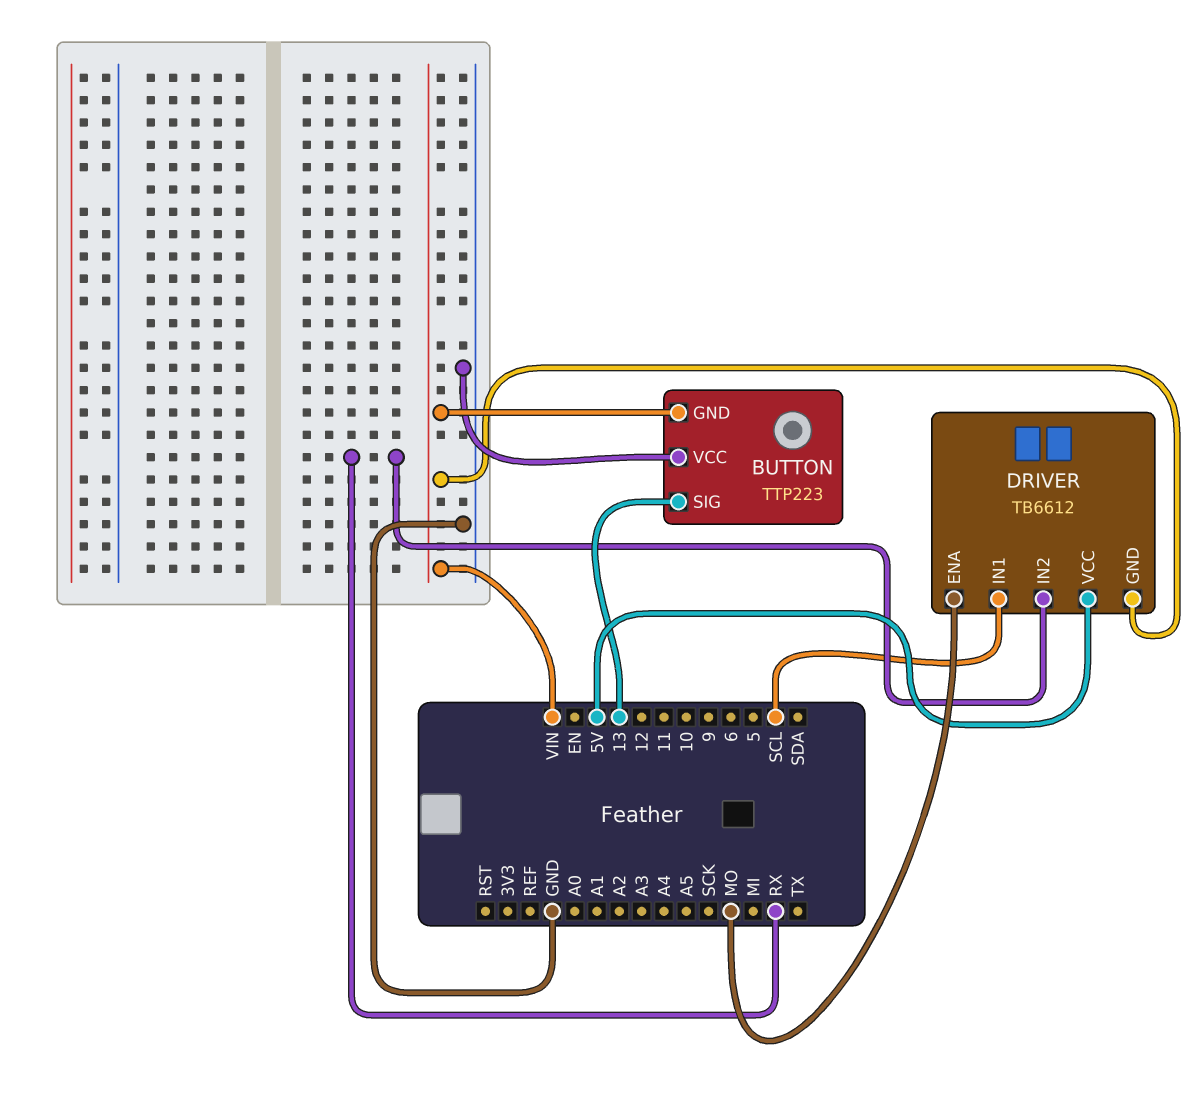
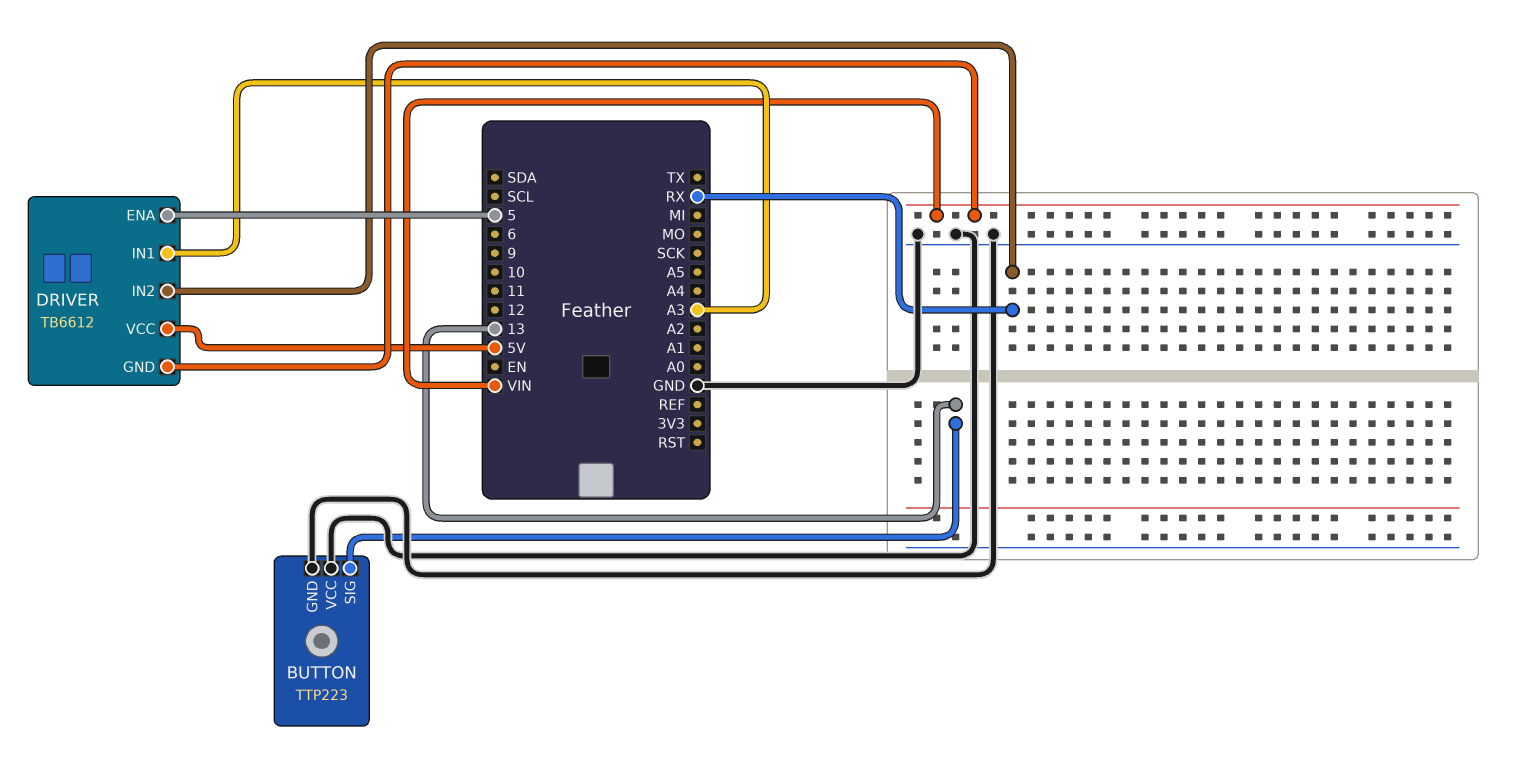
BUTTON pin GND: VIN -> GND
DRIVER pin ENA: MO -> 5
DRIVER pin IN1: SCL -> A3

